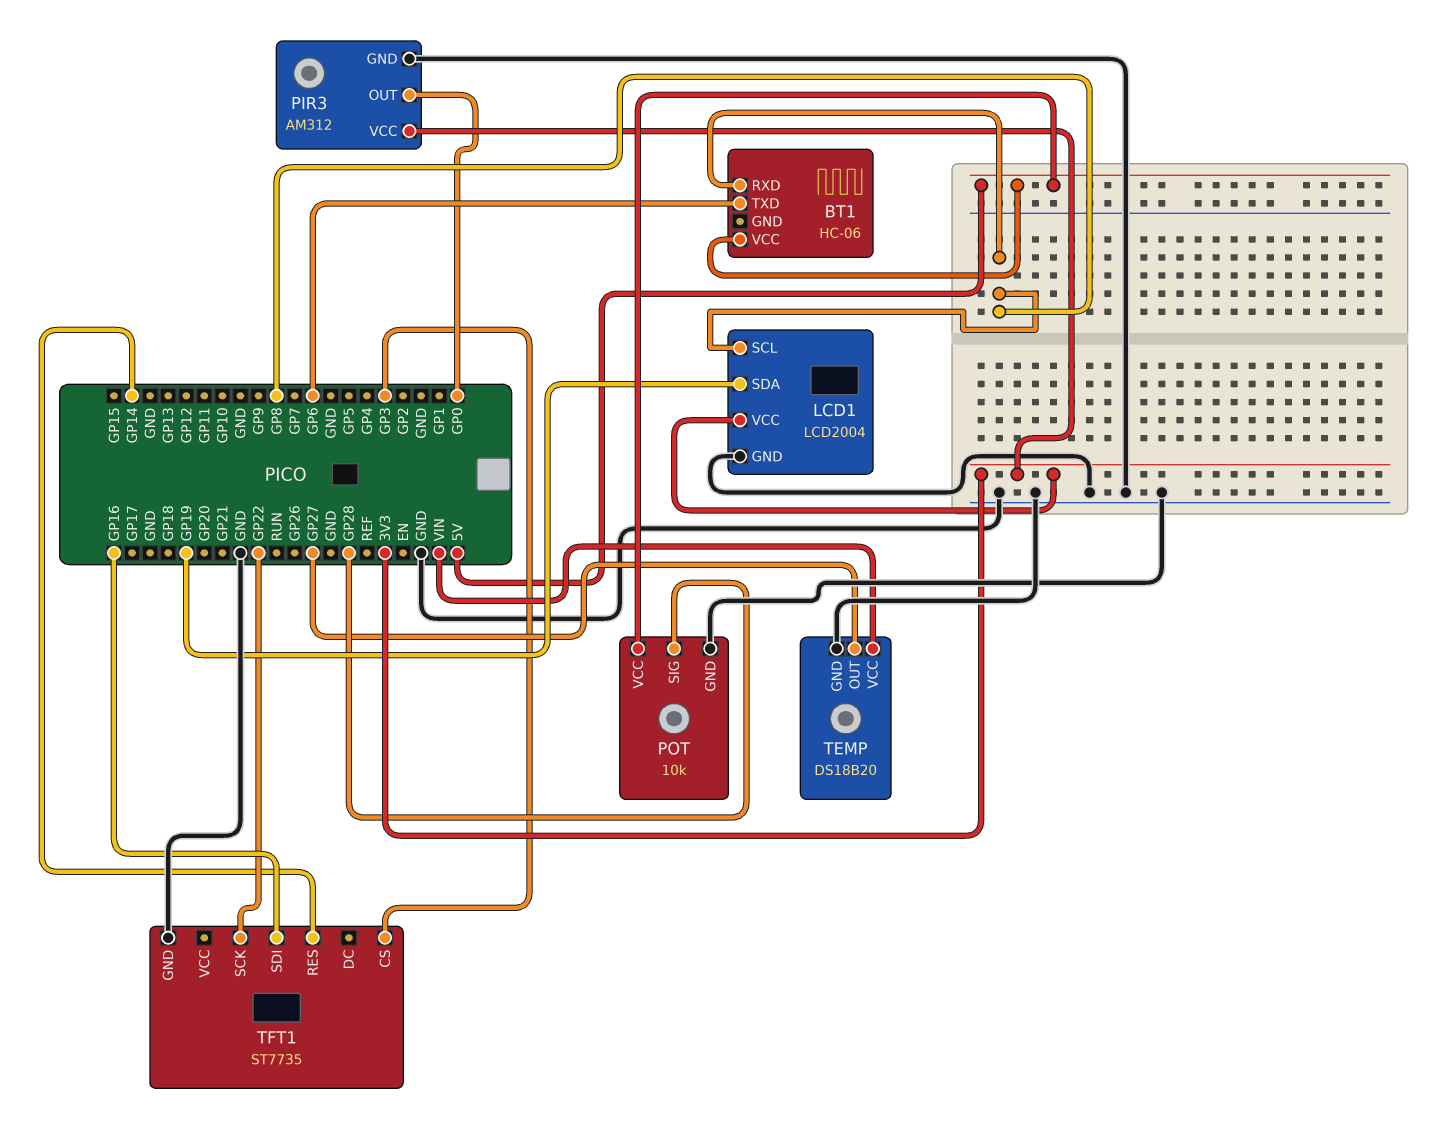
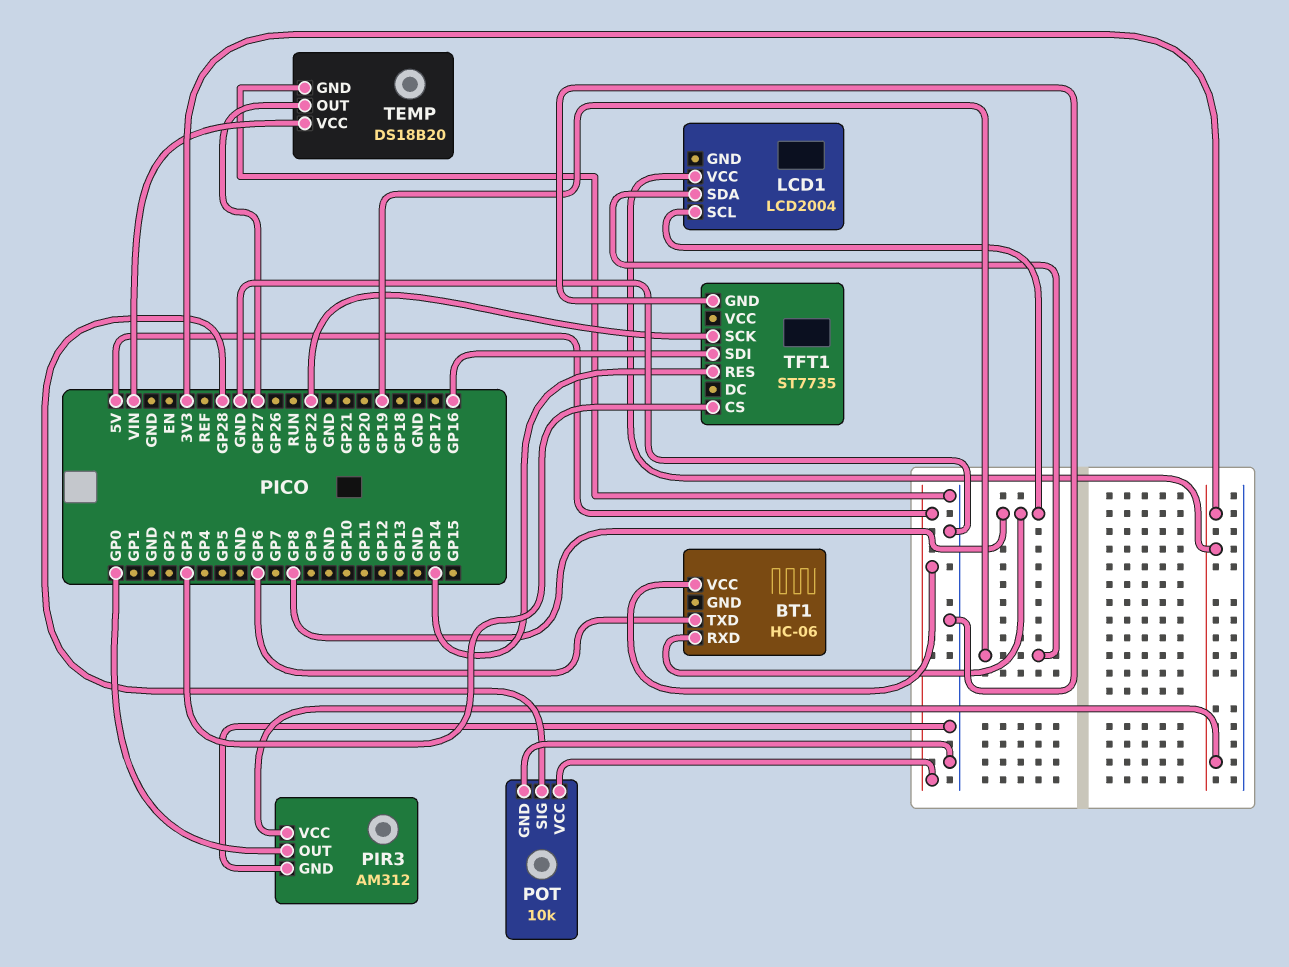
LCD1 pin GND: GND -> none

